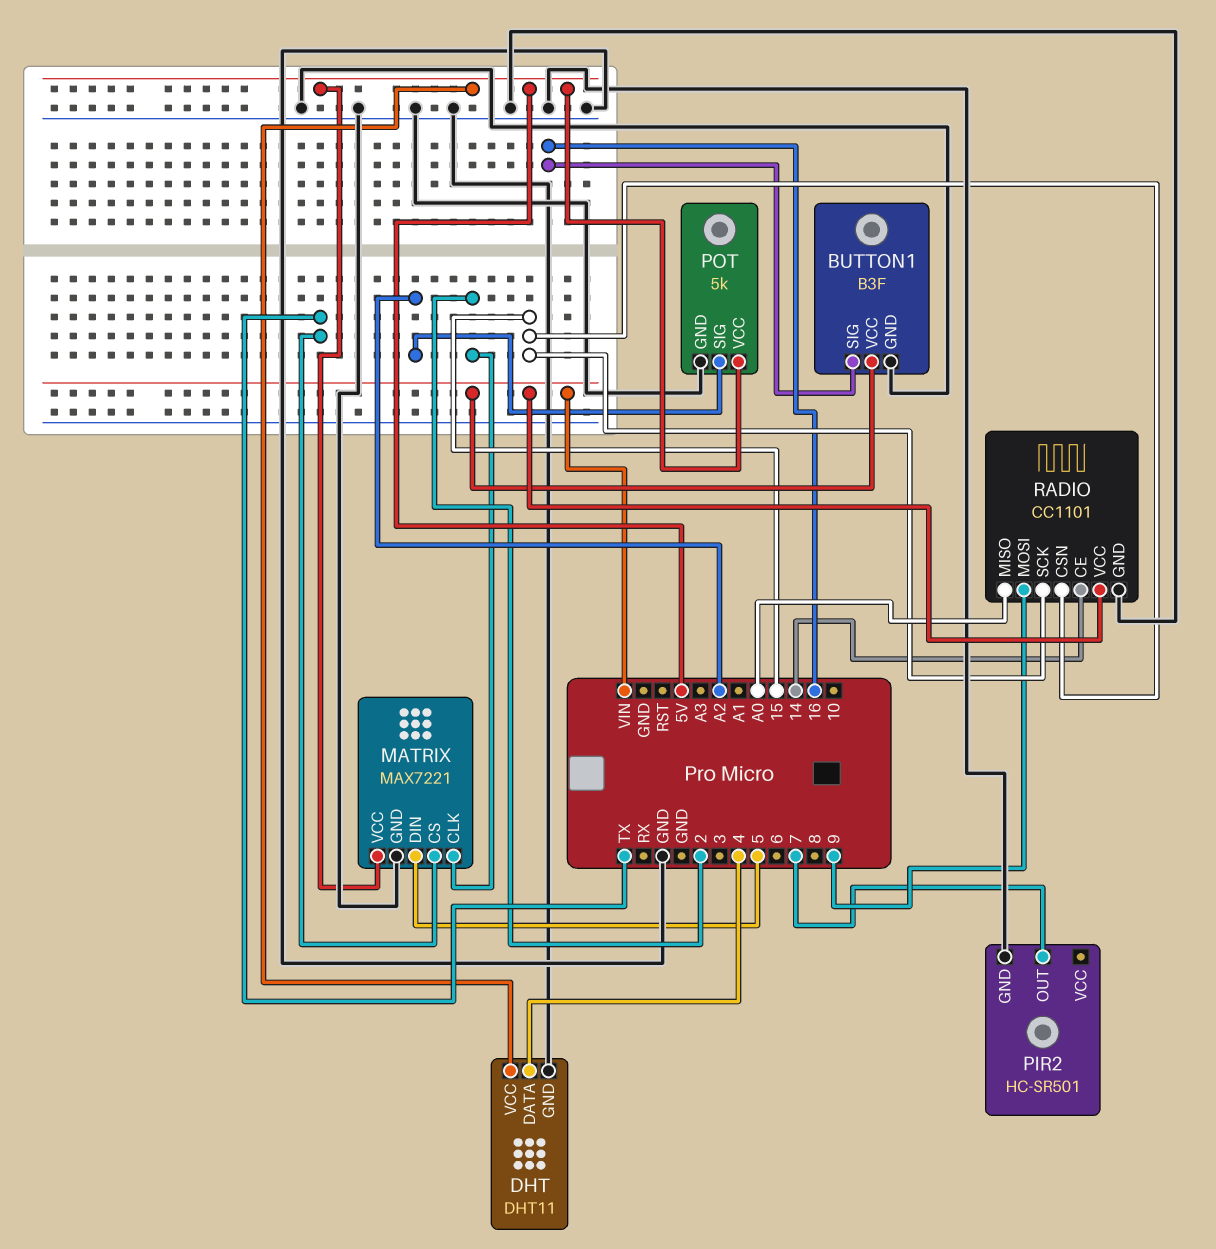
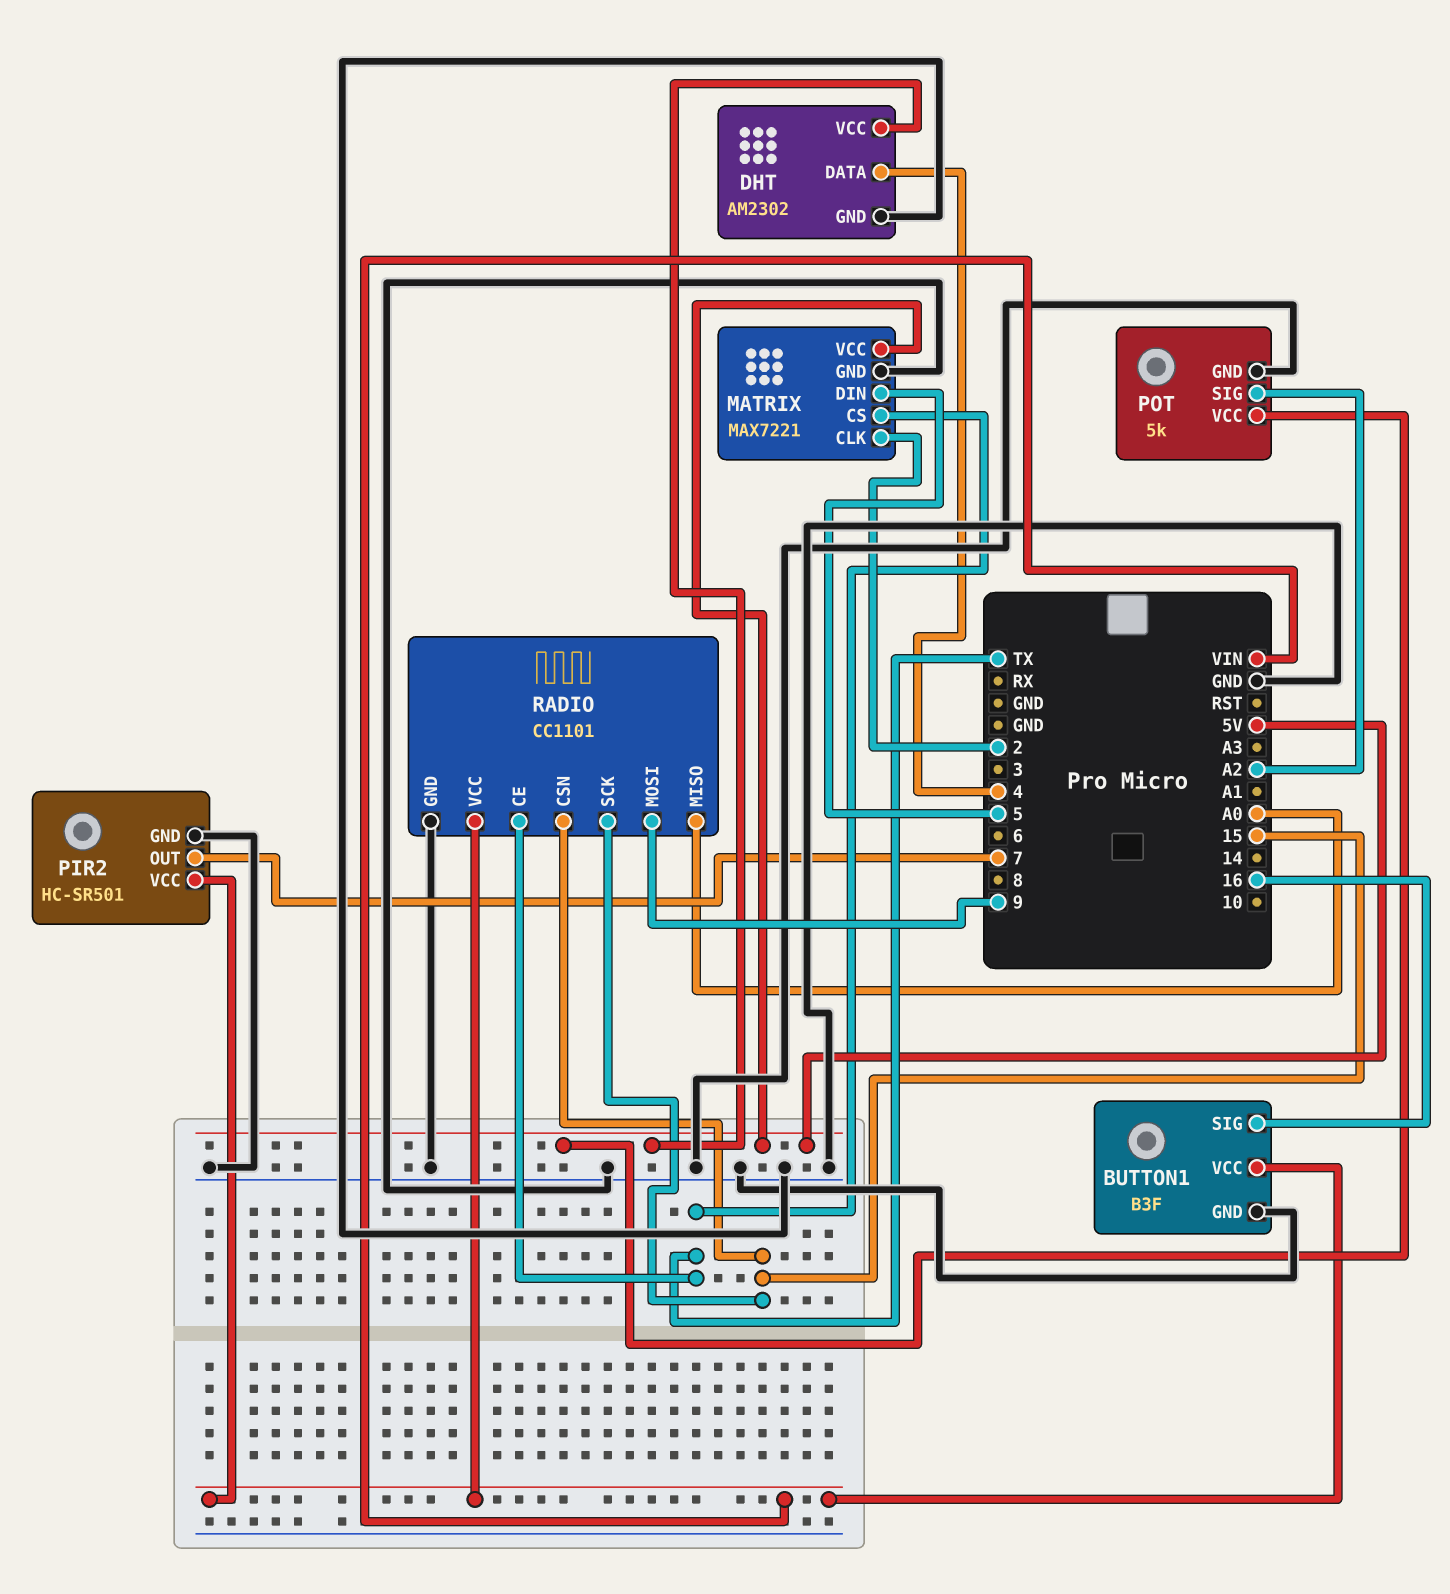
DHT: DHT11 -> AM2302
PIR2 pin VCC: none -> VIN
RADIO pin CE: 14 -> TX

